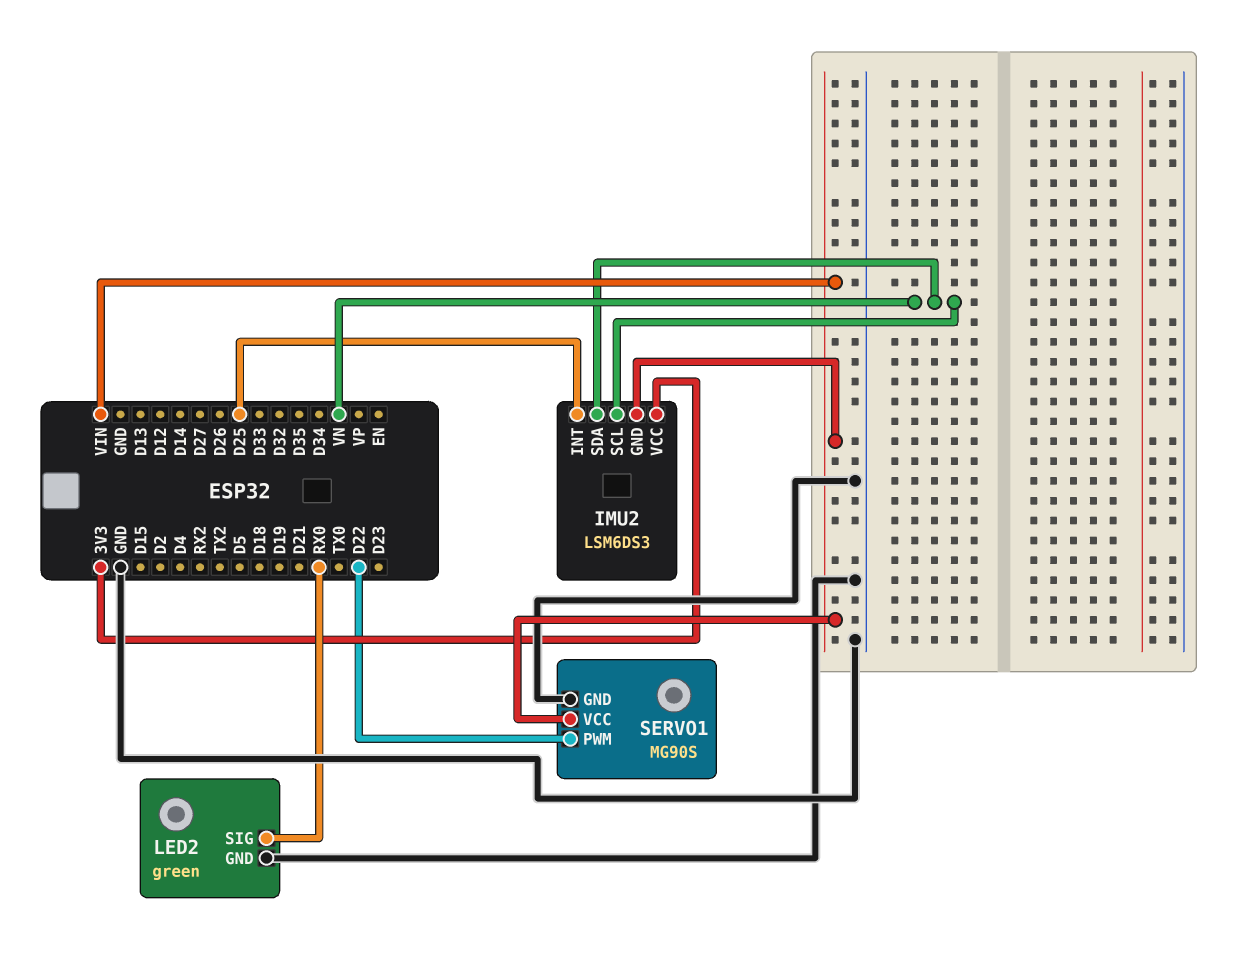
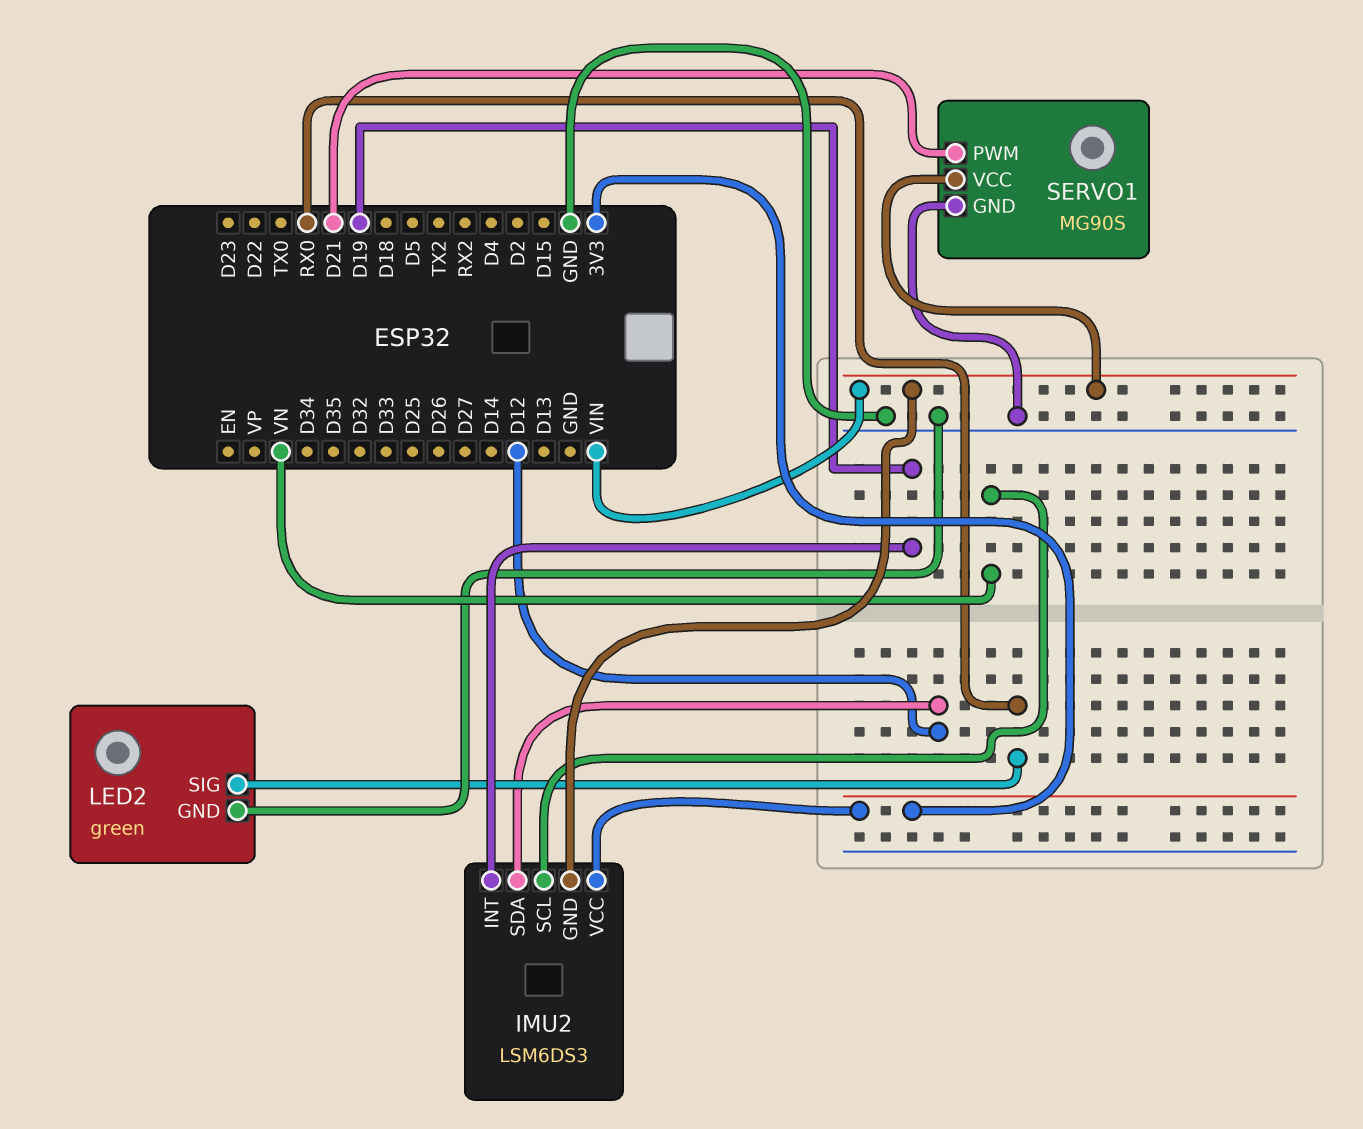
IMU2 pin INT: D25 -> D19
IMU2 pin SDA: VN -> D12
SERVO1 pin PWM: D22 -> D21

